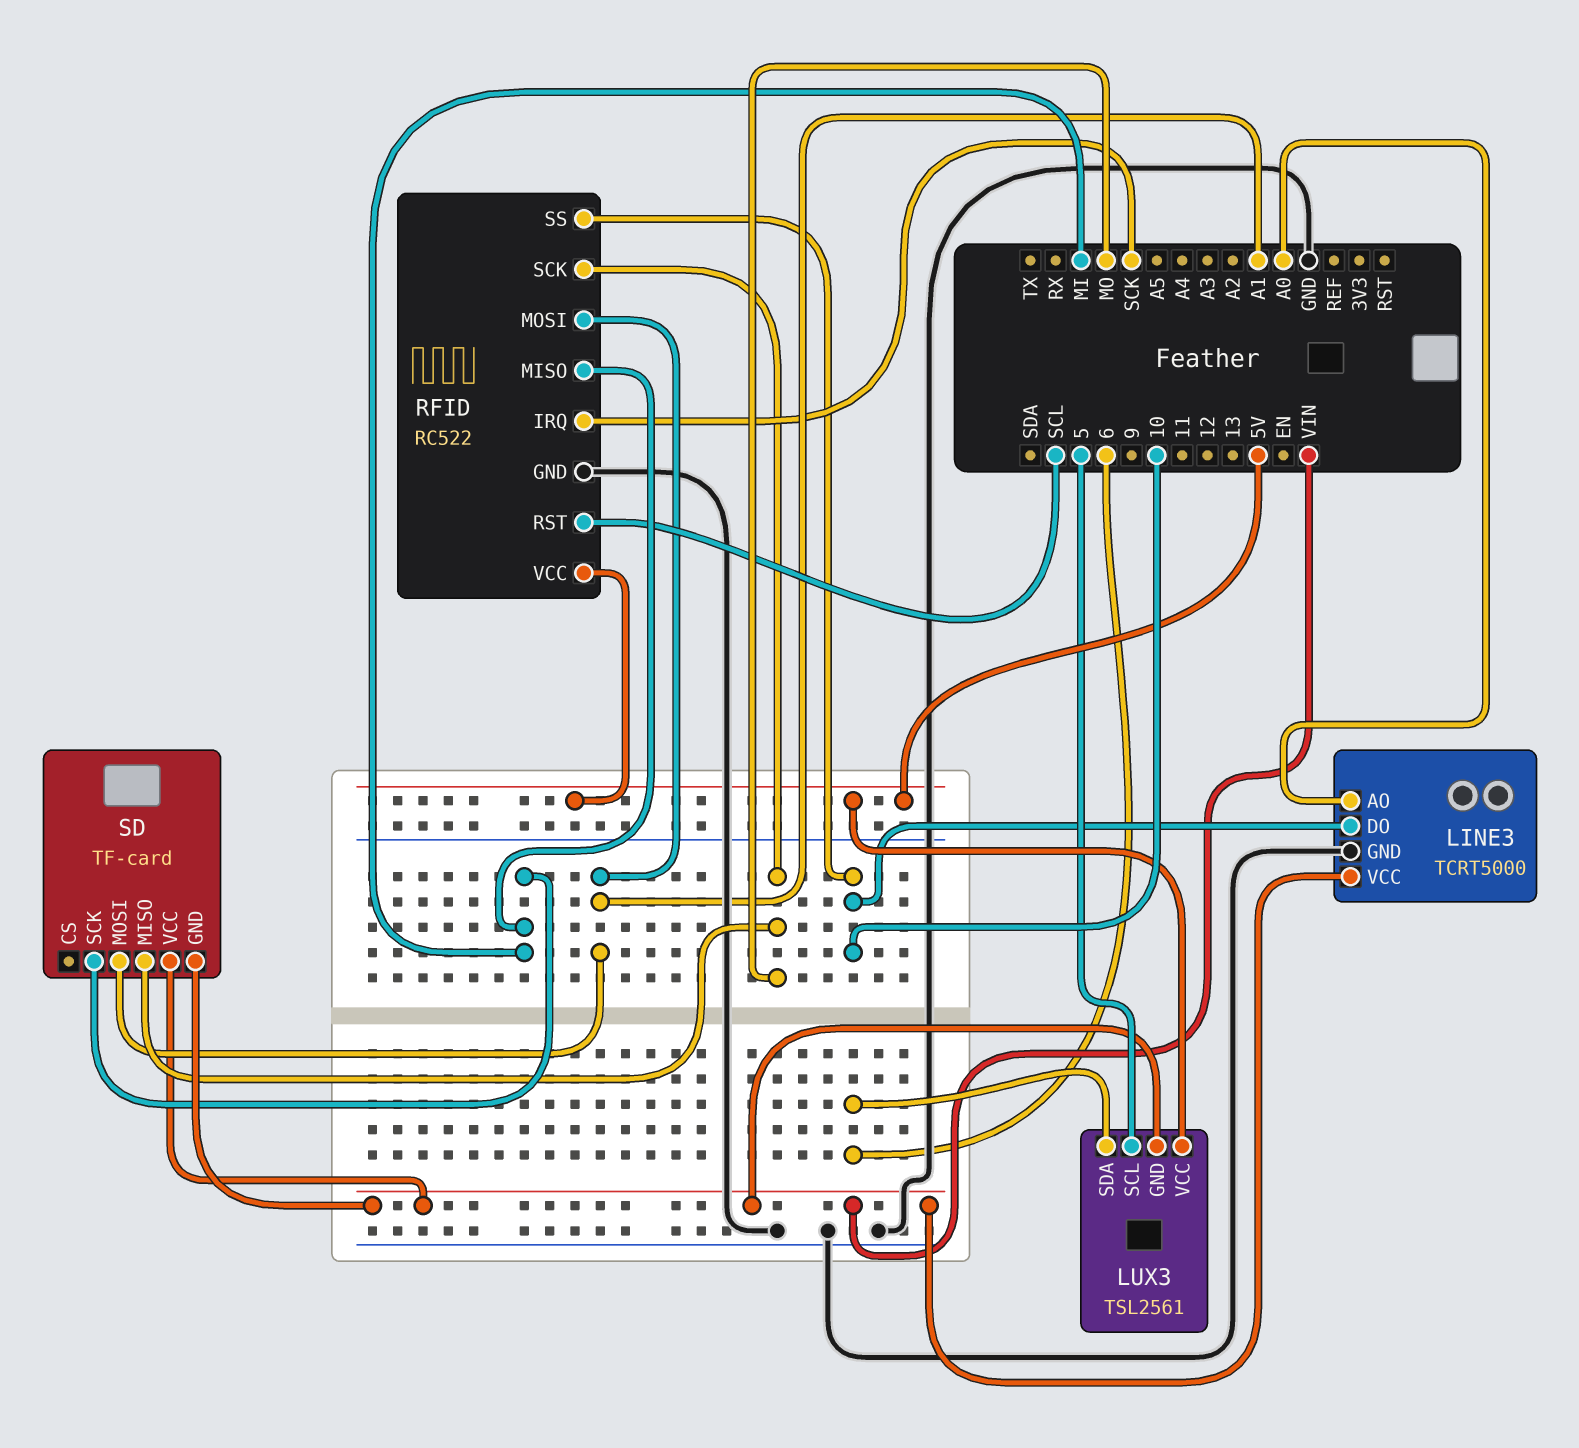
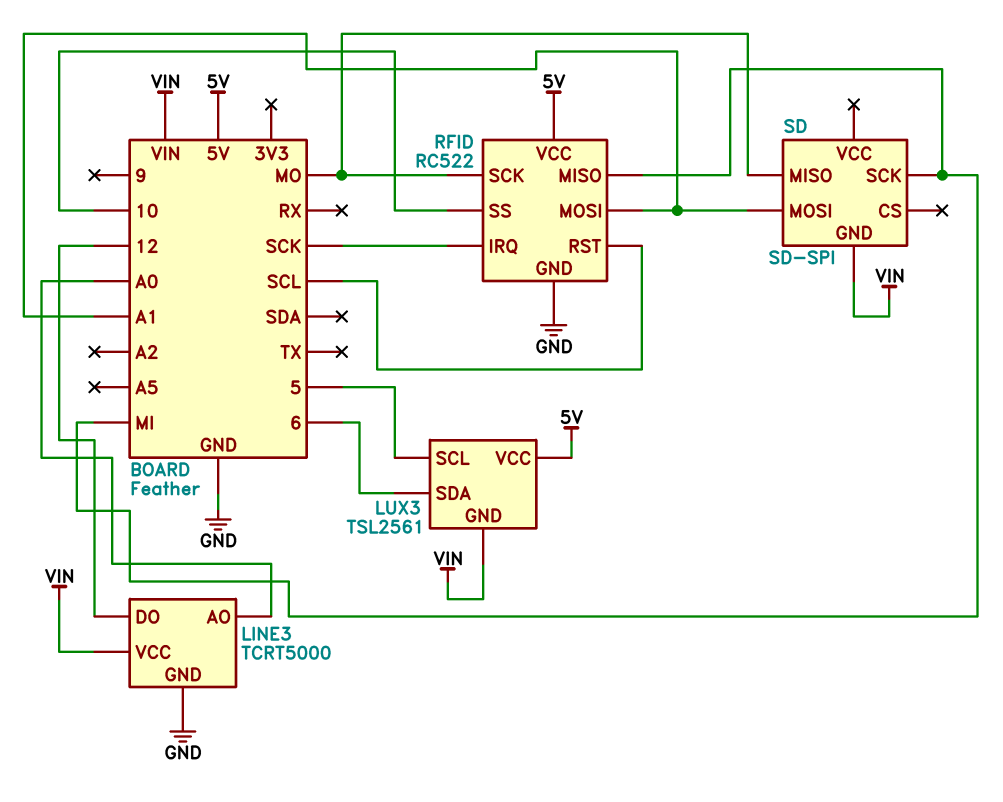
LINE3 pin DO: 10 -> 12
SD: TF-card -> SD-SPI
SD pin VCC: VIN -> none

